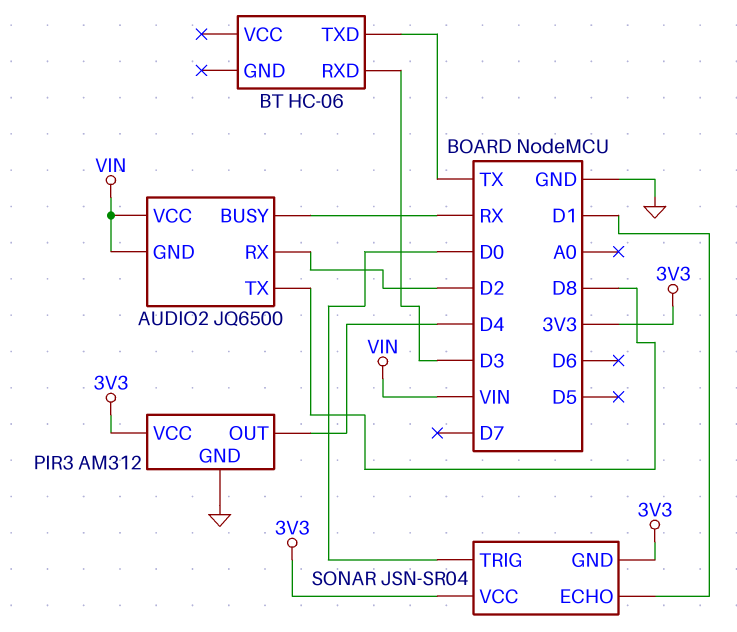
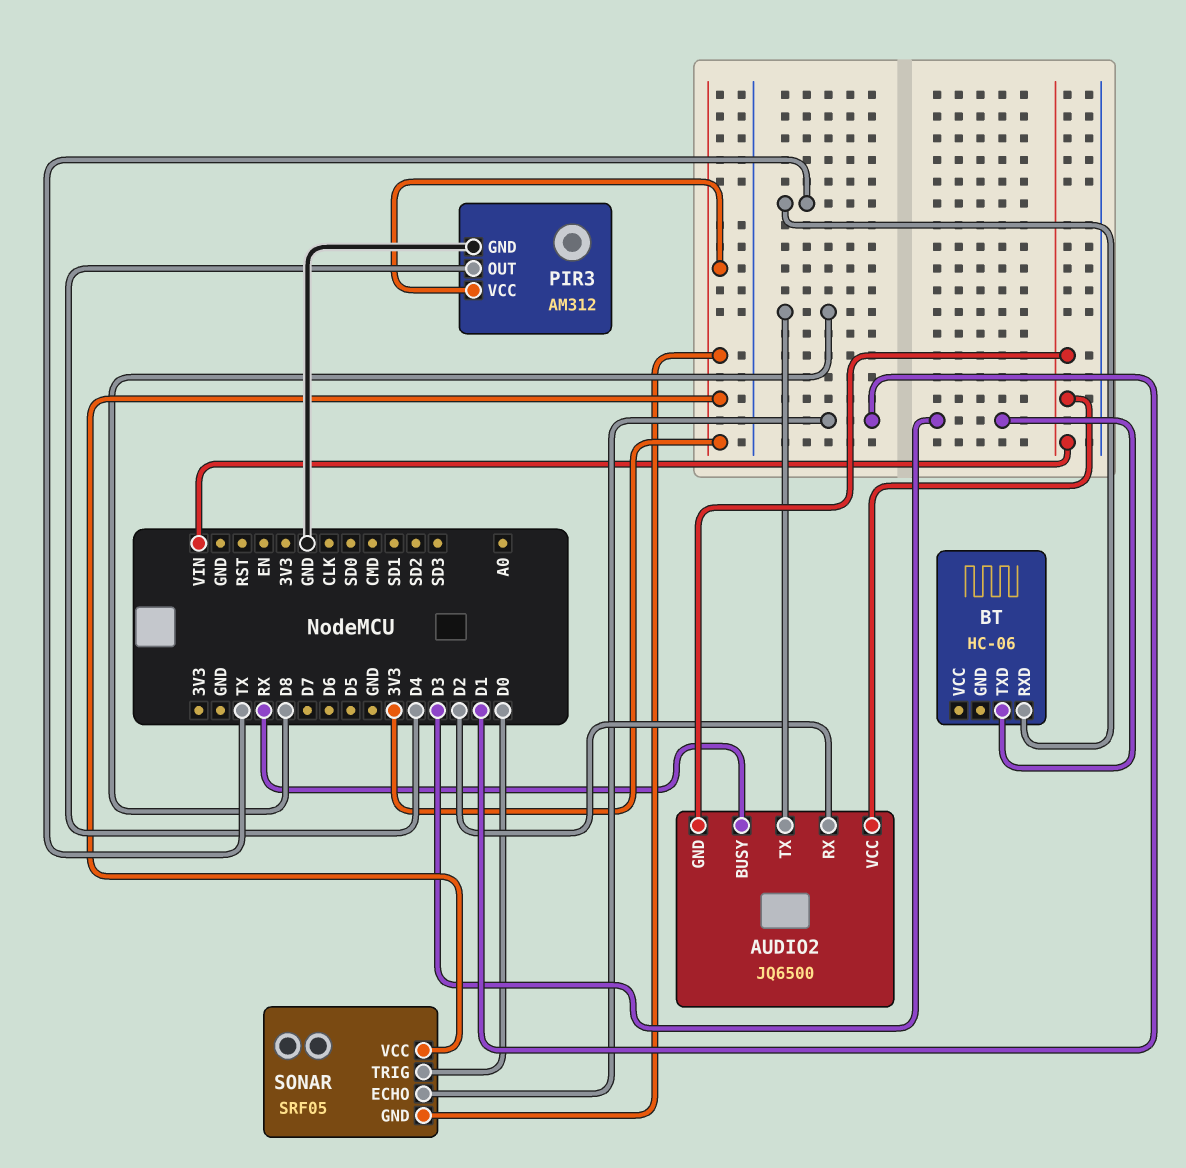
BT pin RXD: D3 -> TX
BT pin TXD: TX -> D3
SONAR: JSN-SR04 -> SRF05

